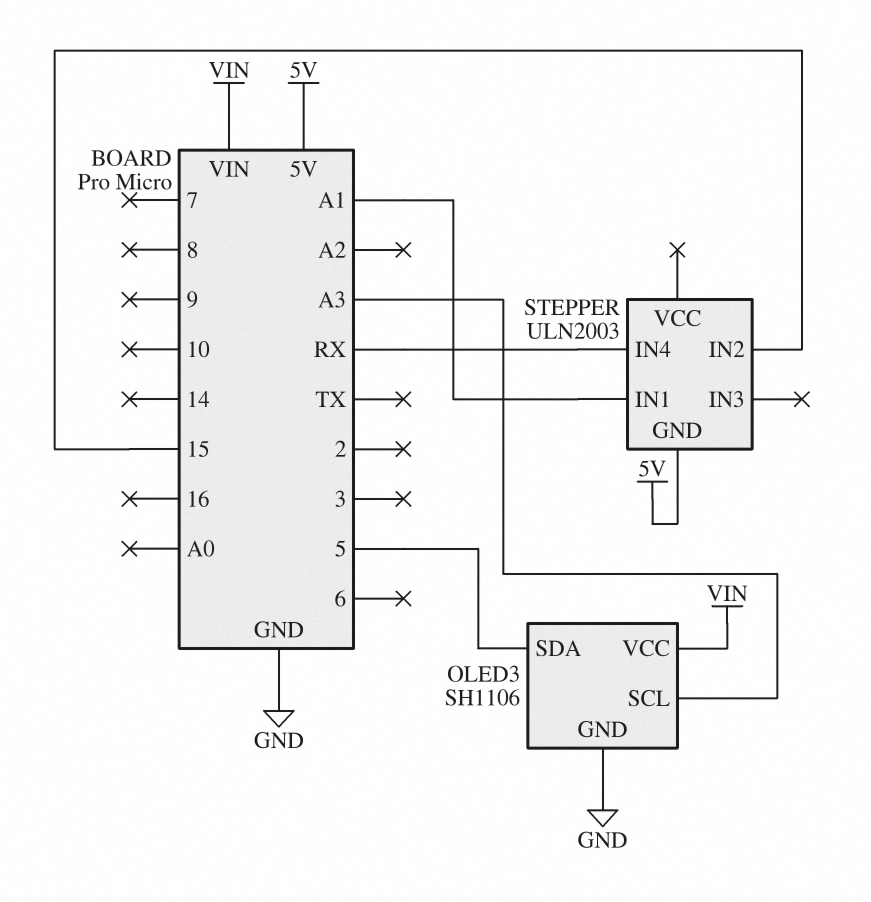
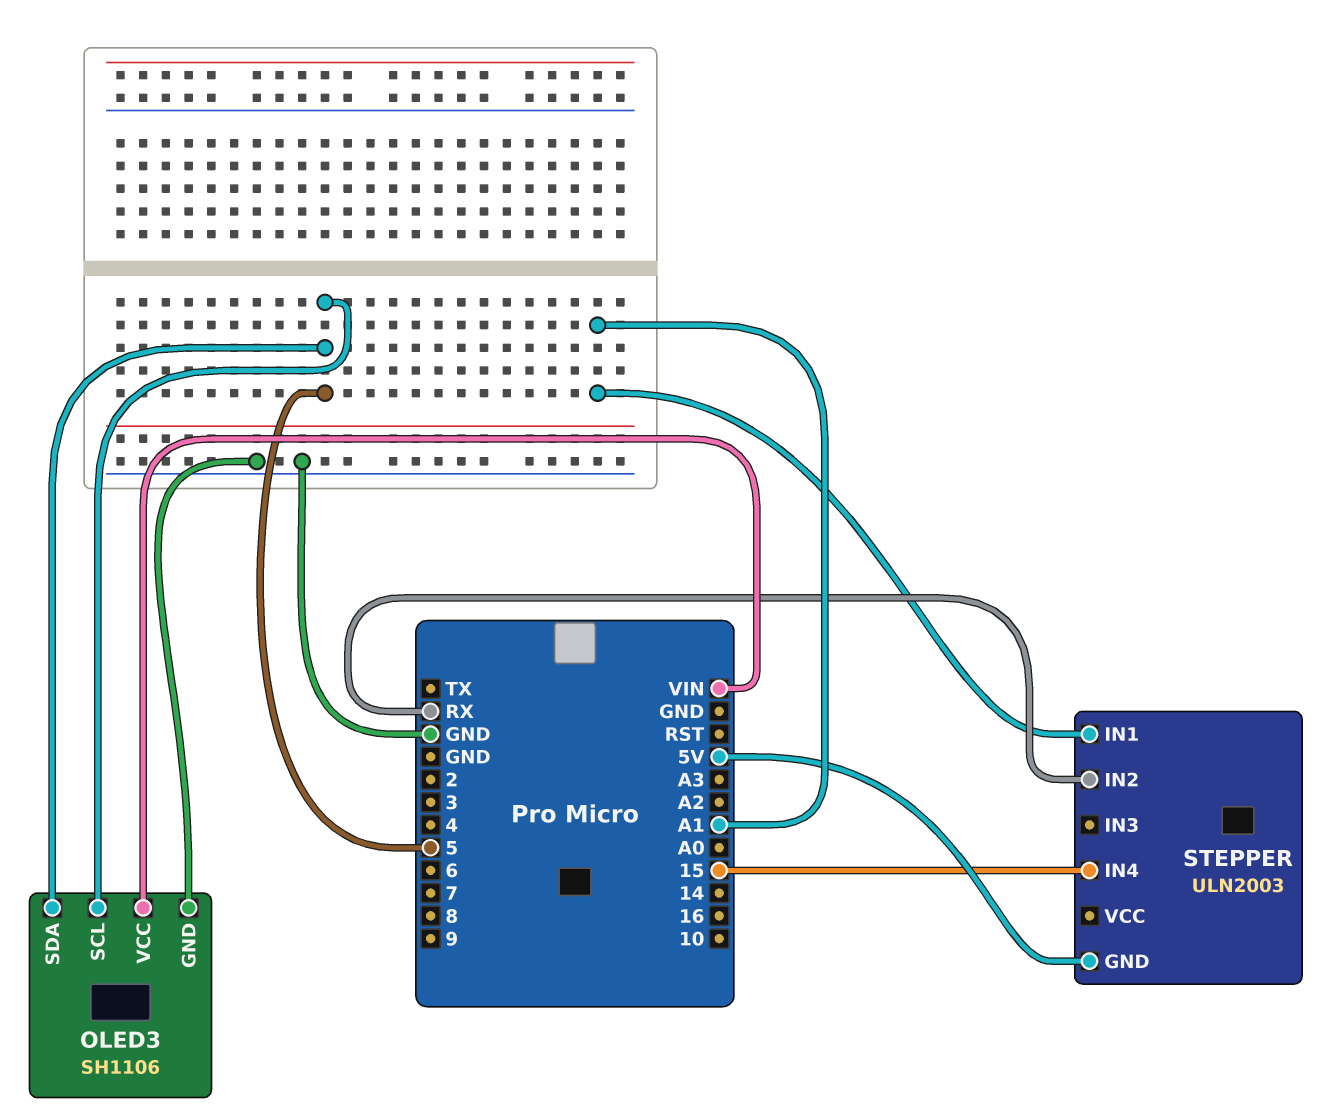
OLED3 pin SCL: A3 -> 5
STEPPER pin IN2: 15 -> RX
STEPPER pin IN4: RX -> 15

